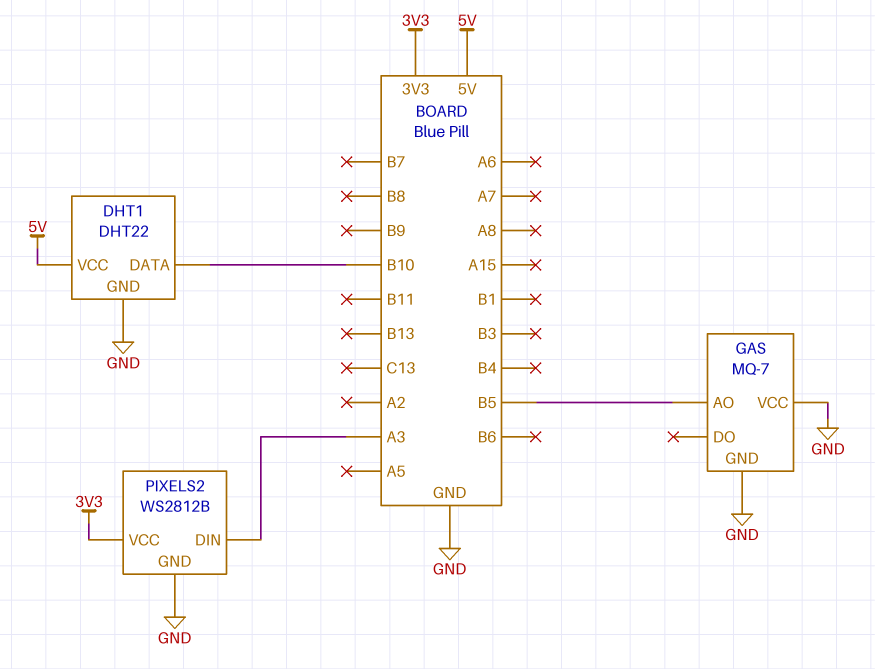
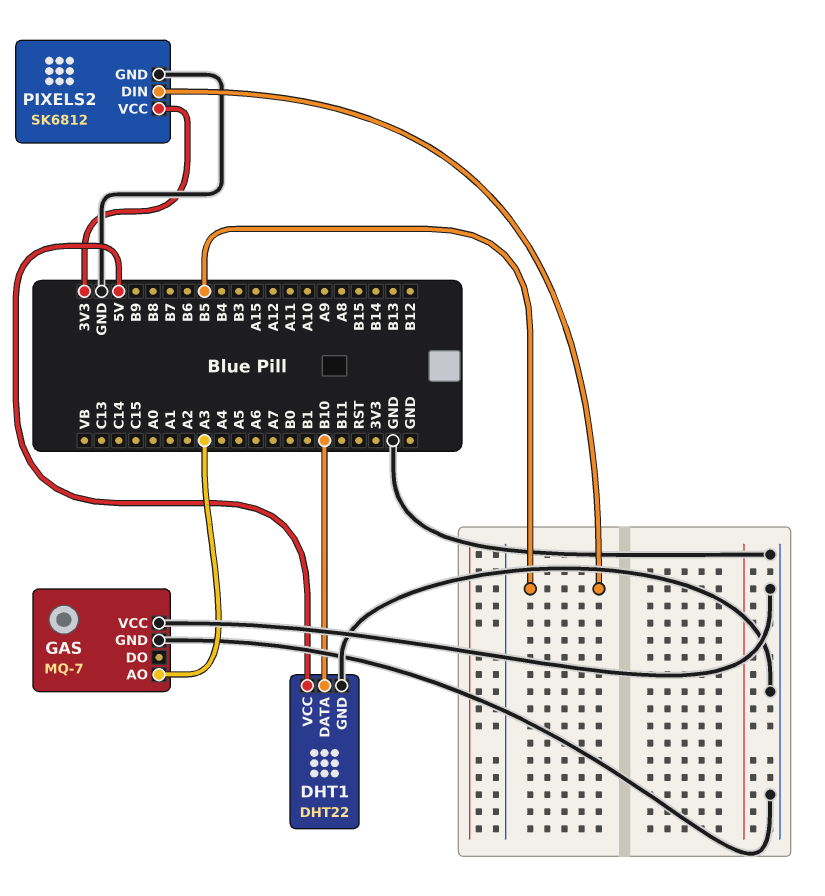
GAS pin AO: B5 -> A3
PIXELS2: WS2812B -> SK6812
PIXELS2 pin DIN: A3 -> B5

